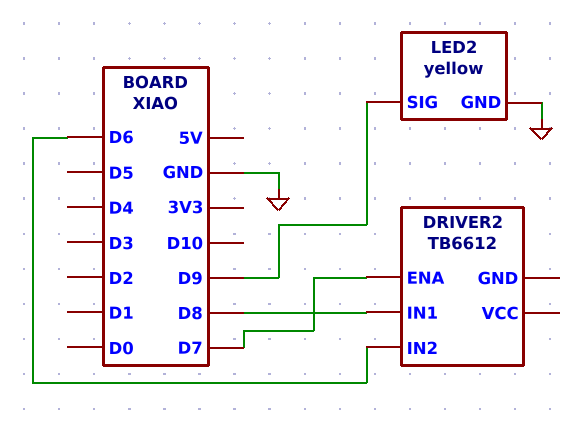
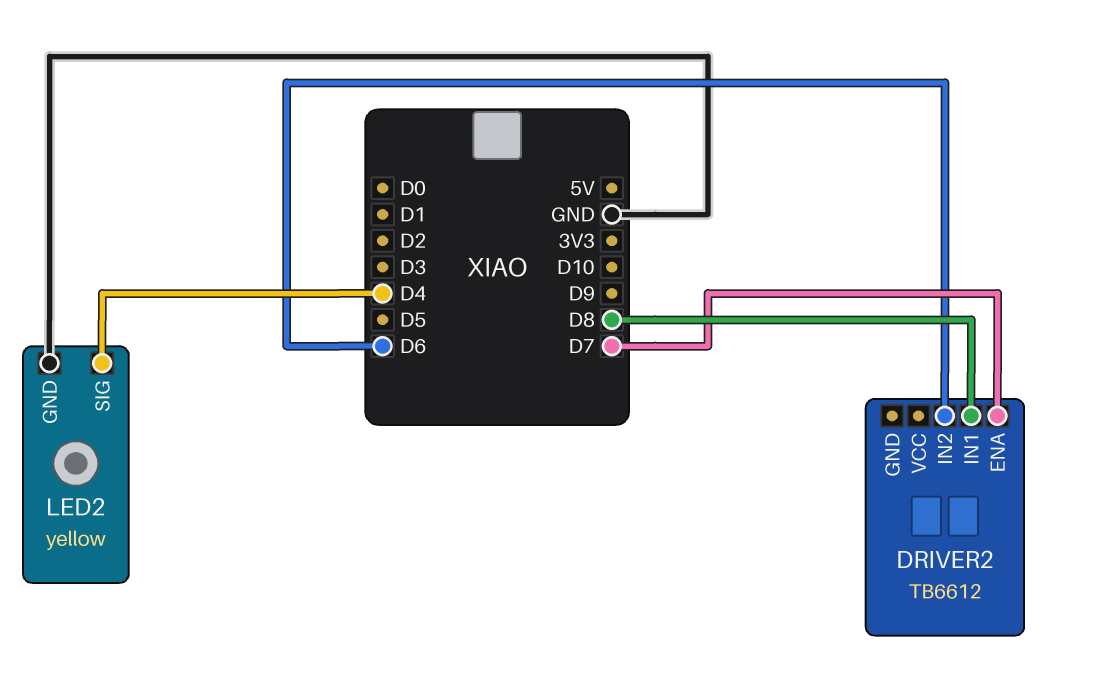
LED2 pin SIG: D9 -> D4

